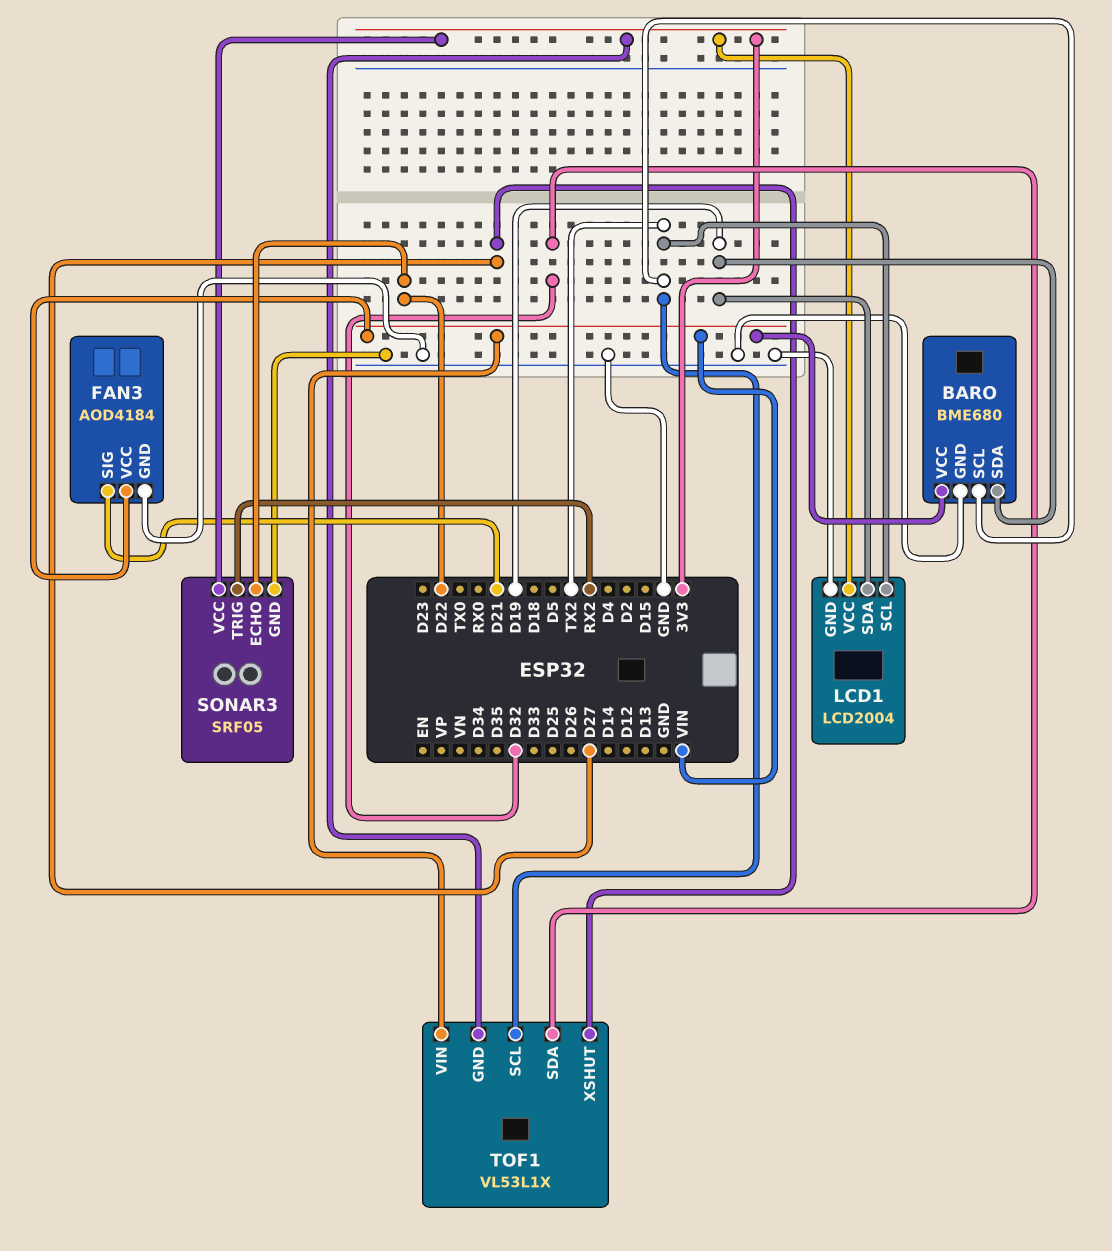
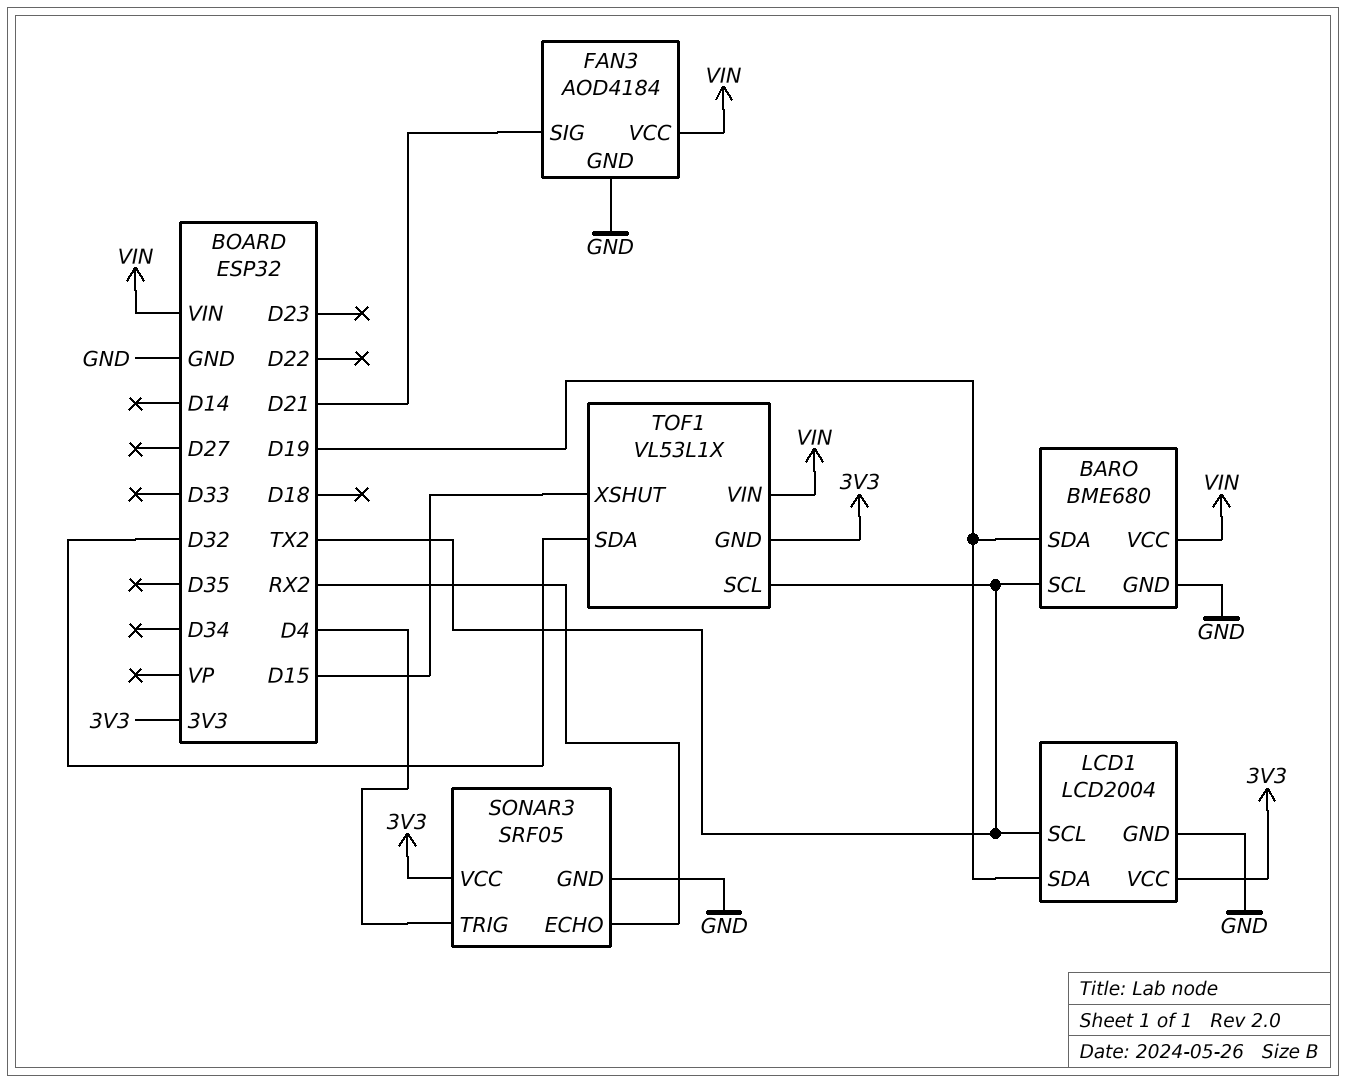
SONAR3 pin ECHO: D22 -> RX2
SONAR3 pin TRIG: RX2 -> D4
TOF1 pin XSHUT: D27 -> D15

